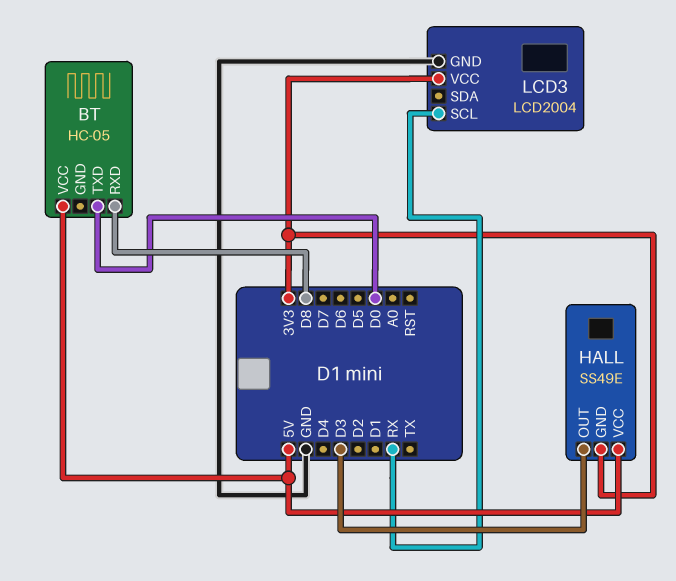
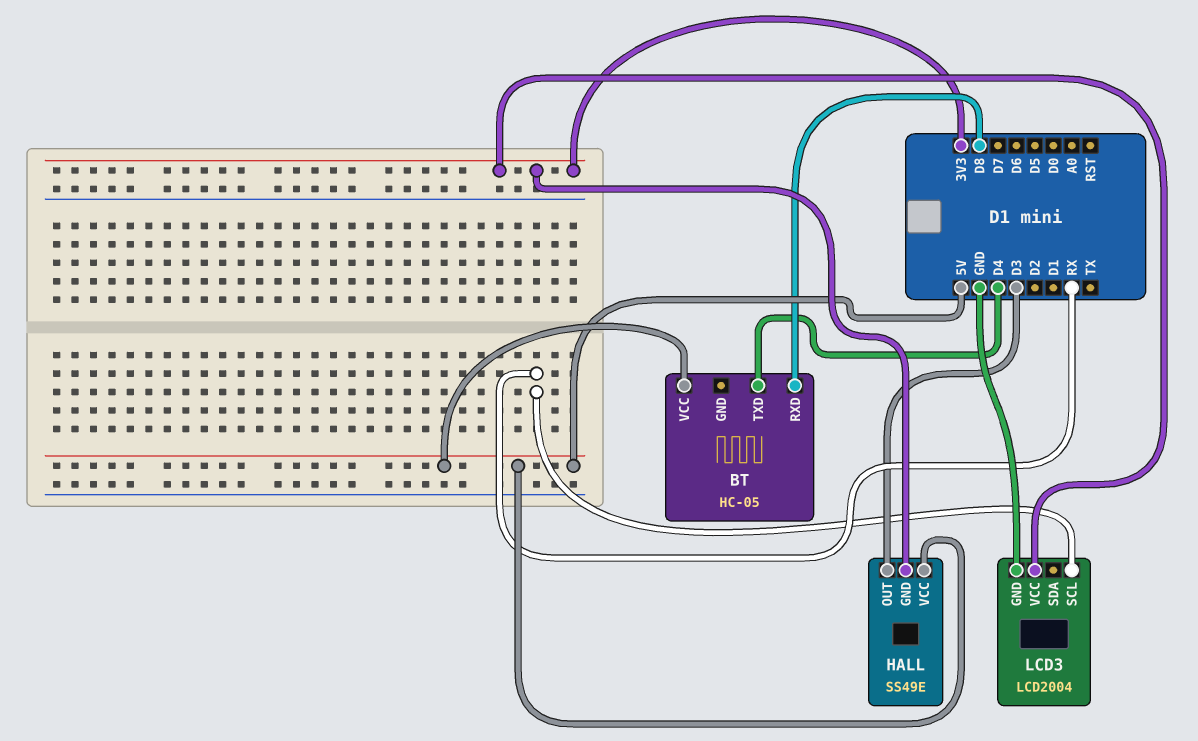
BT pin TXD: D0 -> D4

